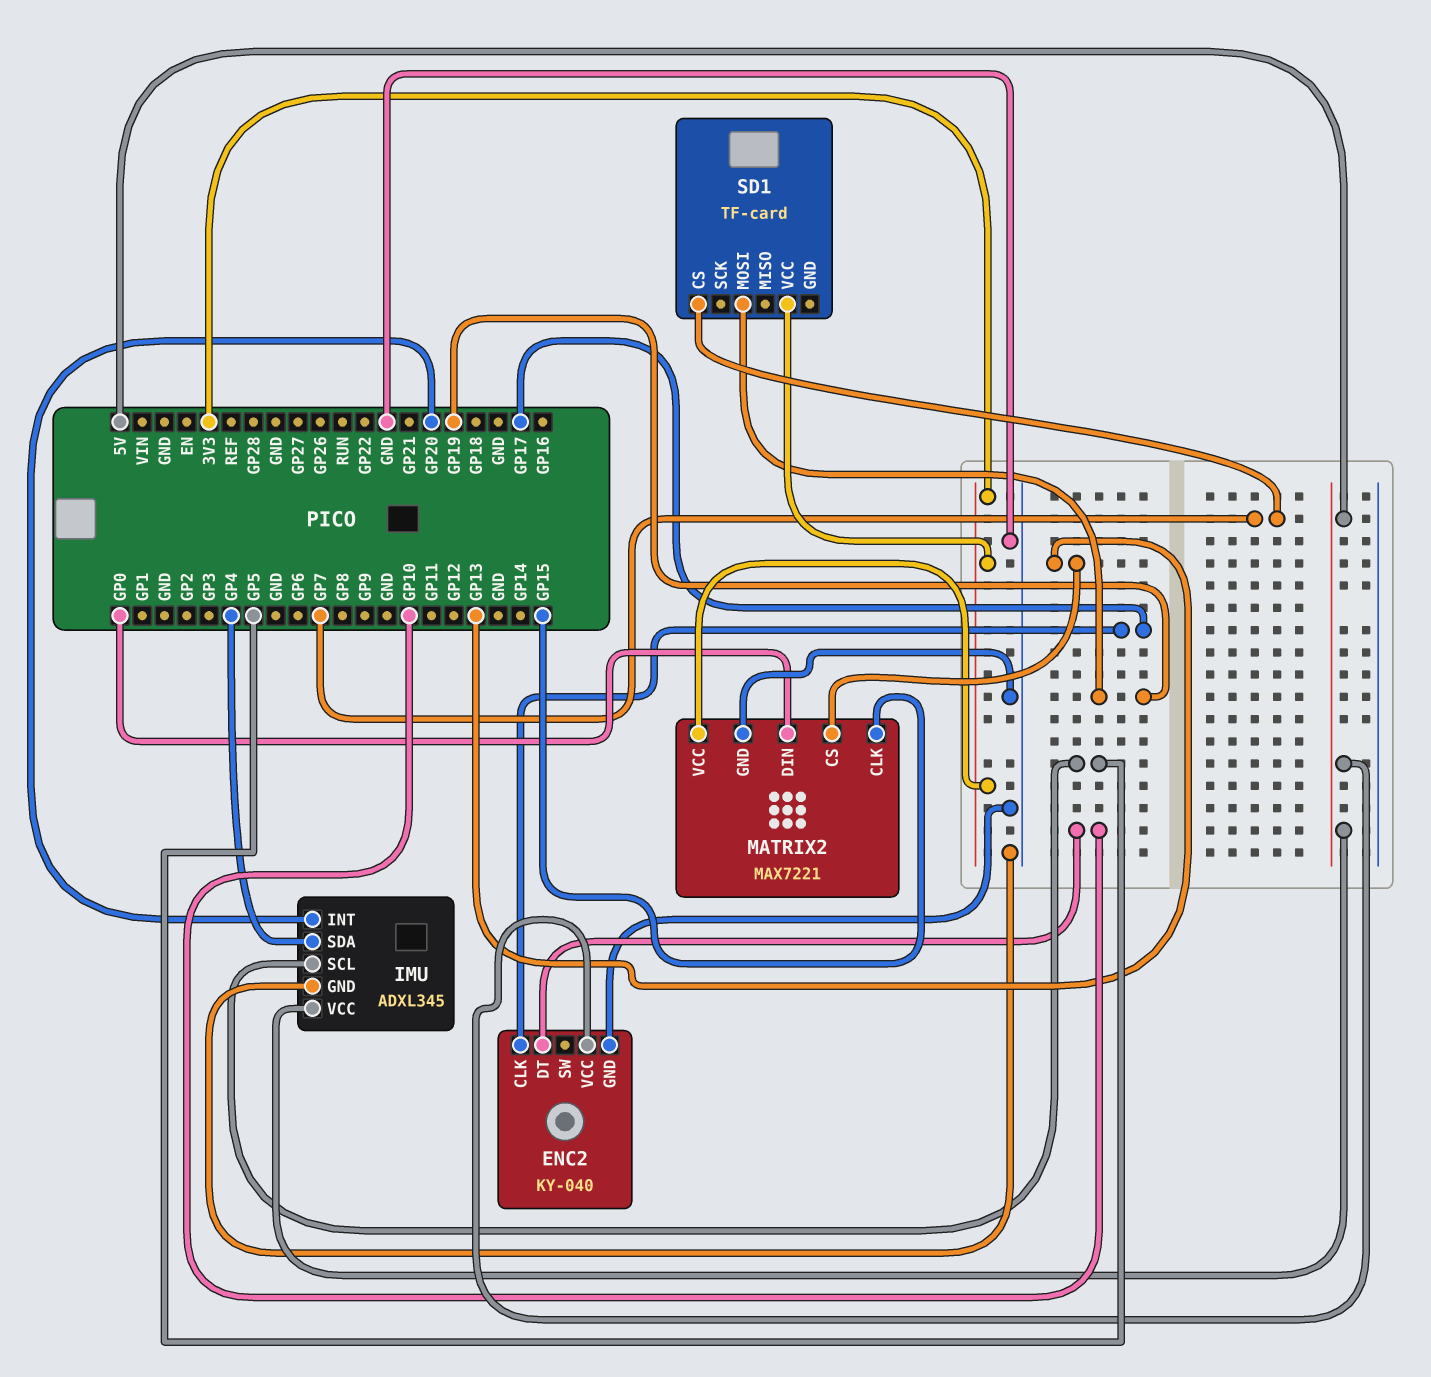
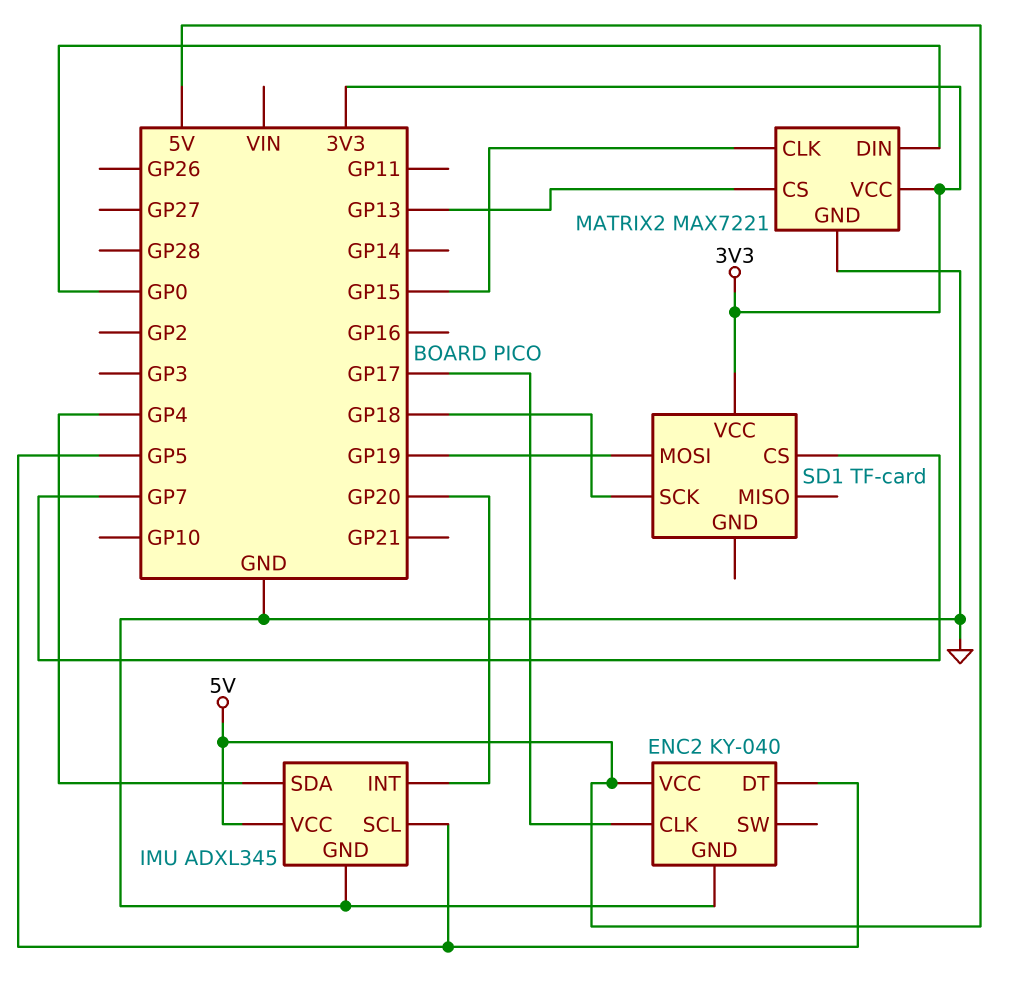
ENC2 pin DT: GP10 -> GP5
SD1 pin SCK: none -> GP18

